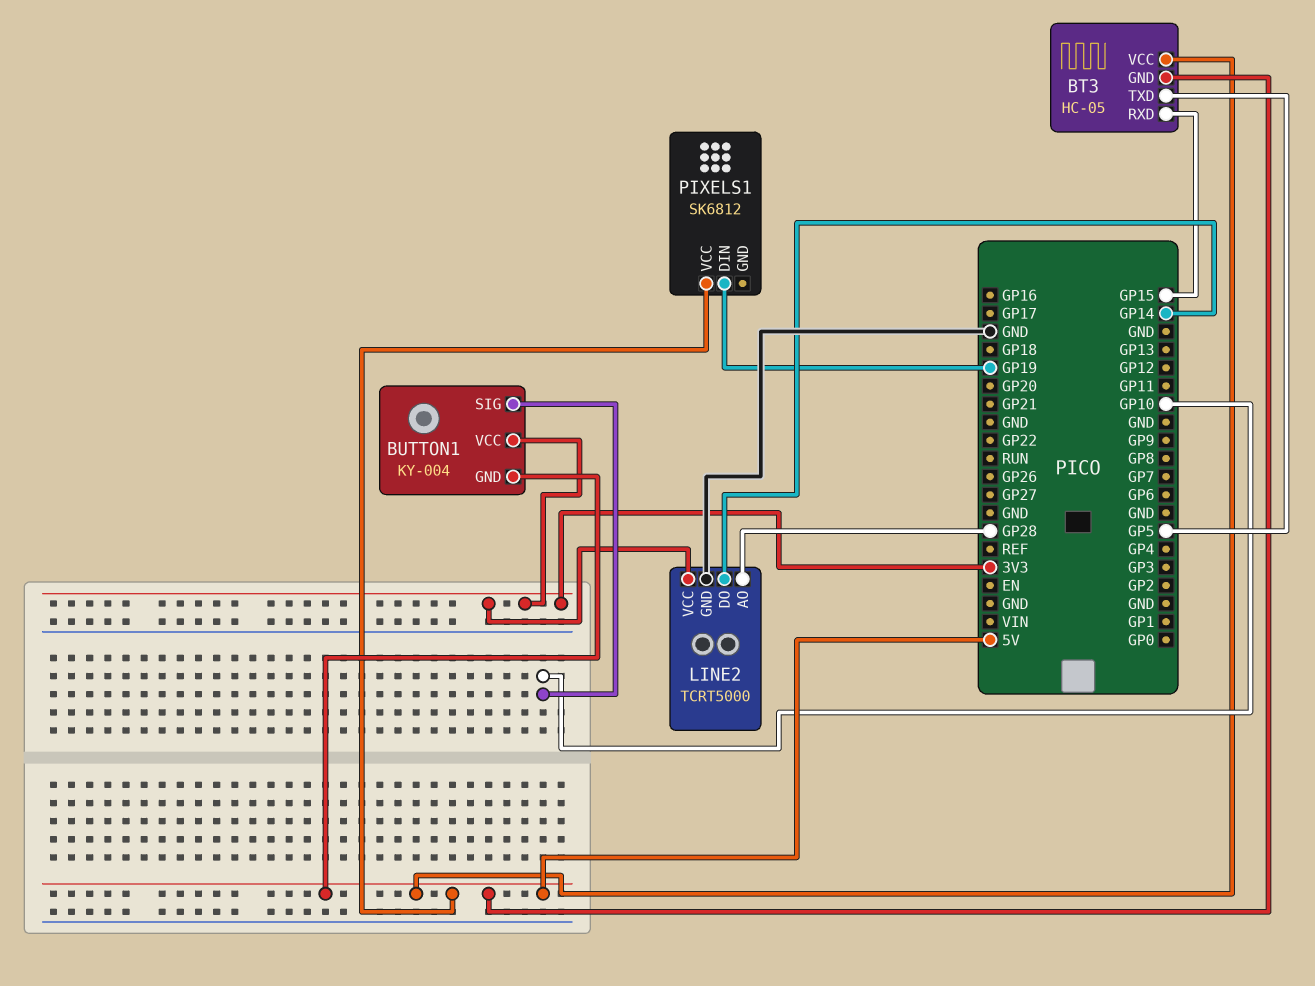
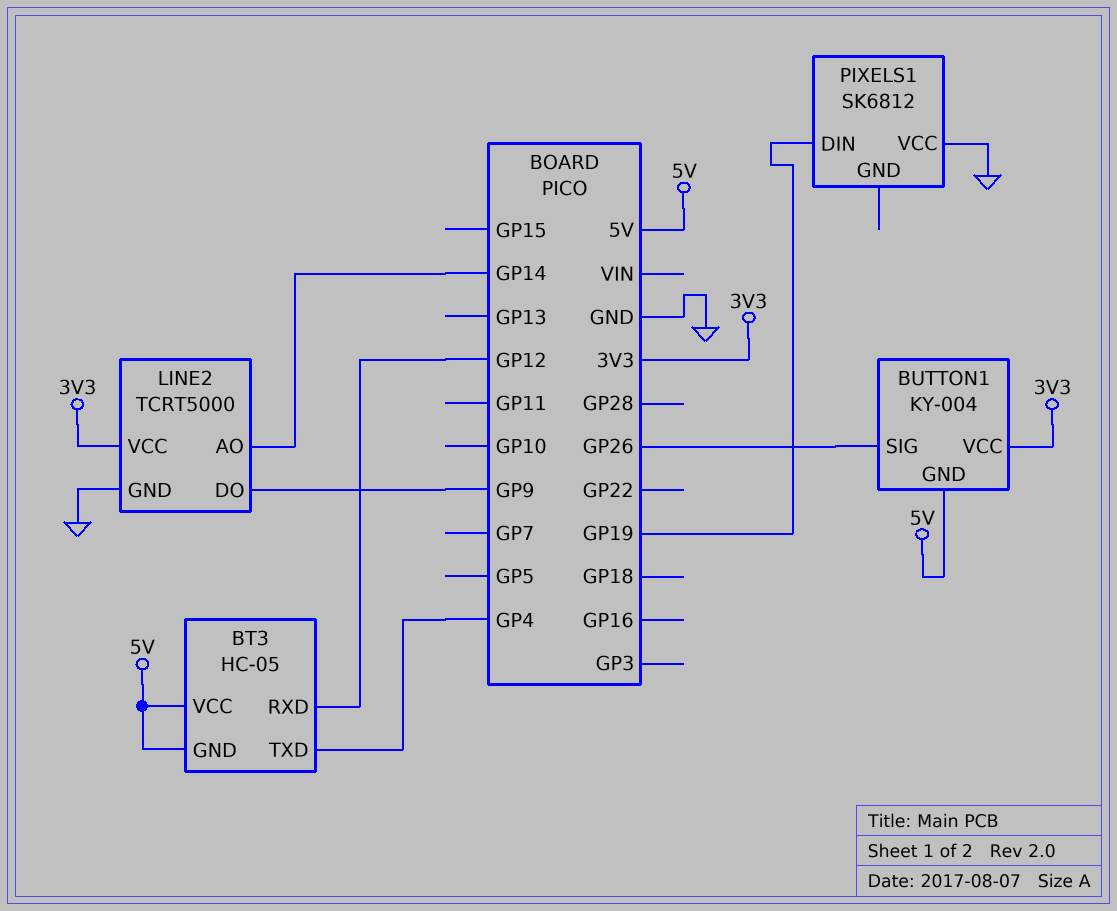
BT3 pin RXD: GP15 -> GP12
BT3 pin TXD: GP5 -> GP4
BUTTON1 pin SIG: GP10 -> GP26
LINE2 pin AO: GP28 -> GP14
LINE2 pin DO: GP14 -> GP9
PIXELS1 pin VCC: 5V -> GND

